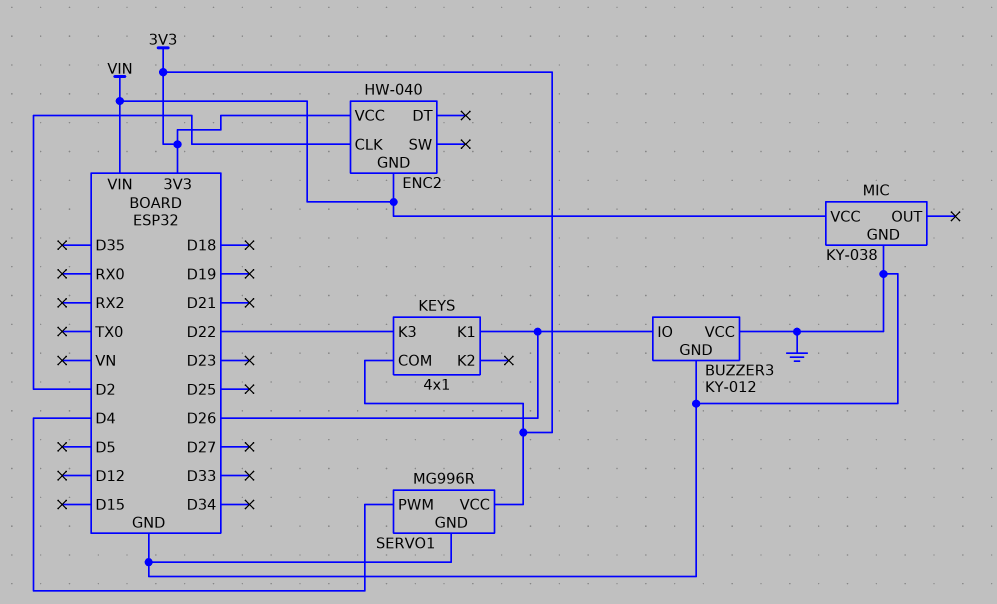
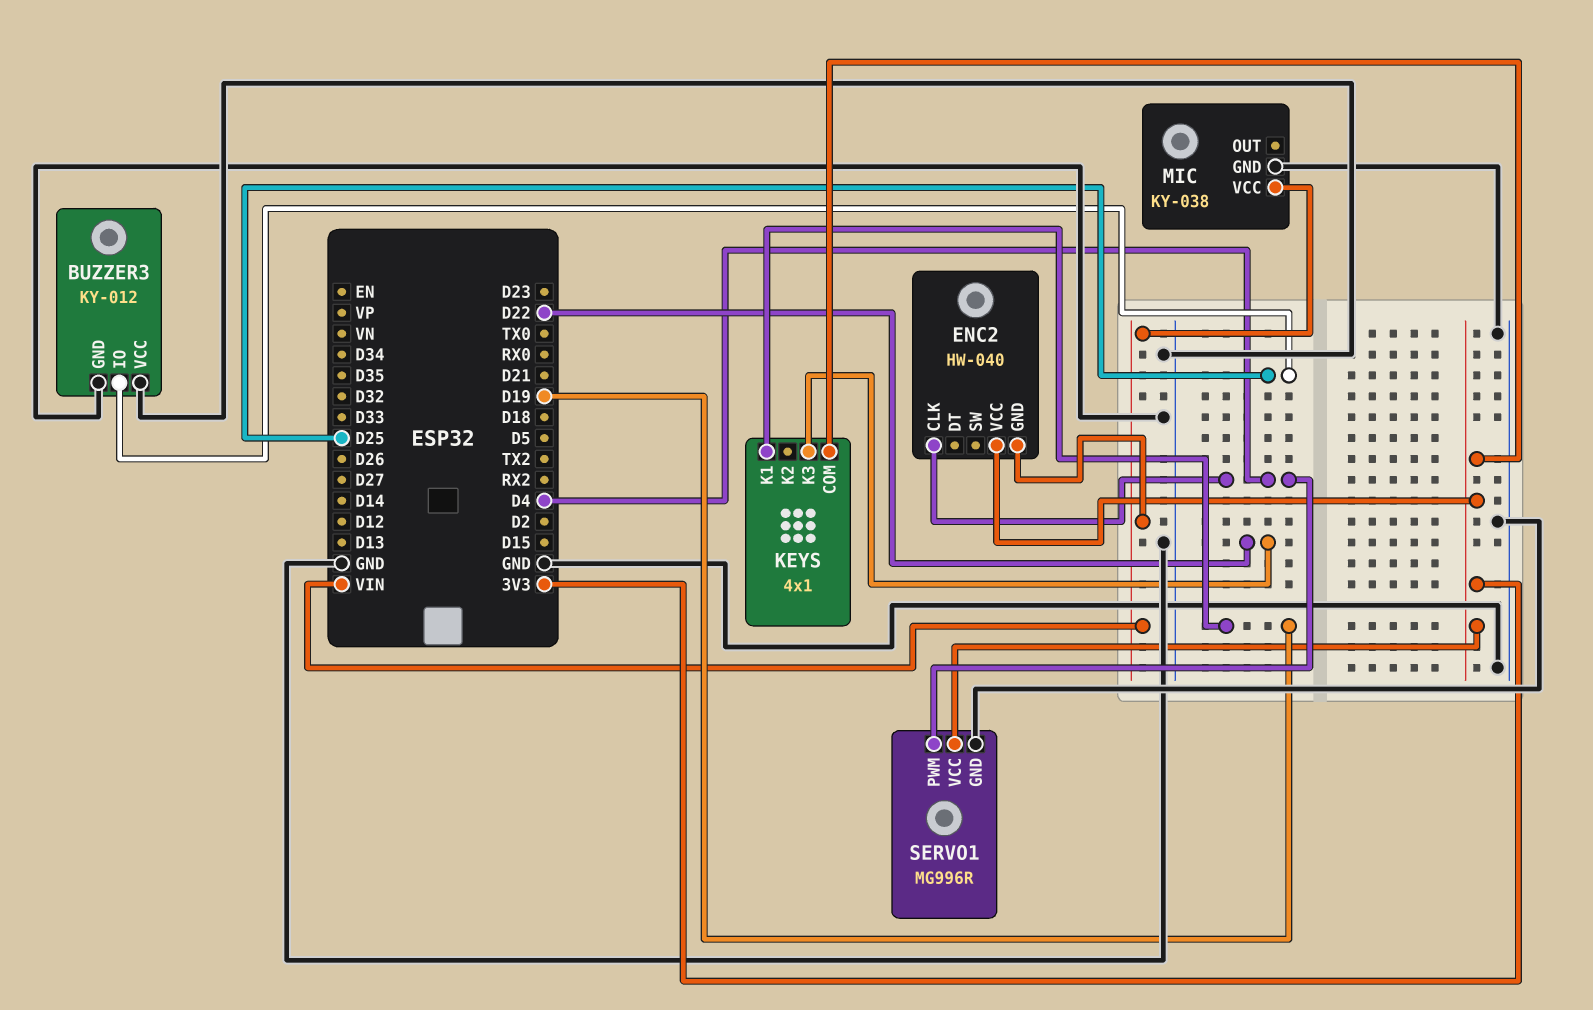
BUZZER3 pin IO: D26 -> D25
ENC2 pin CLK: D2 -> D4
KEYS pin K1: D26 -> D19

